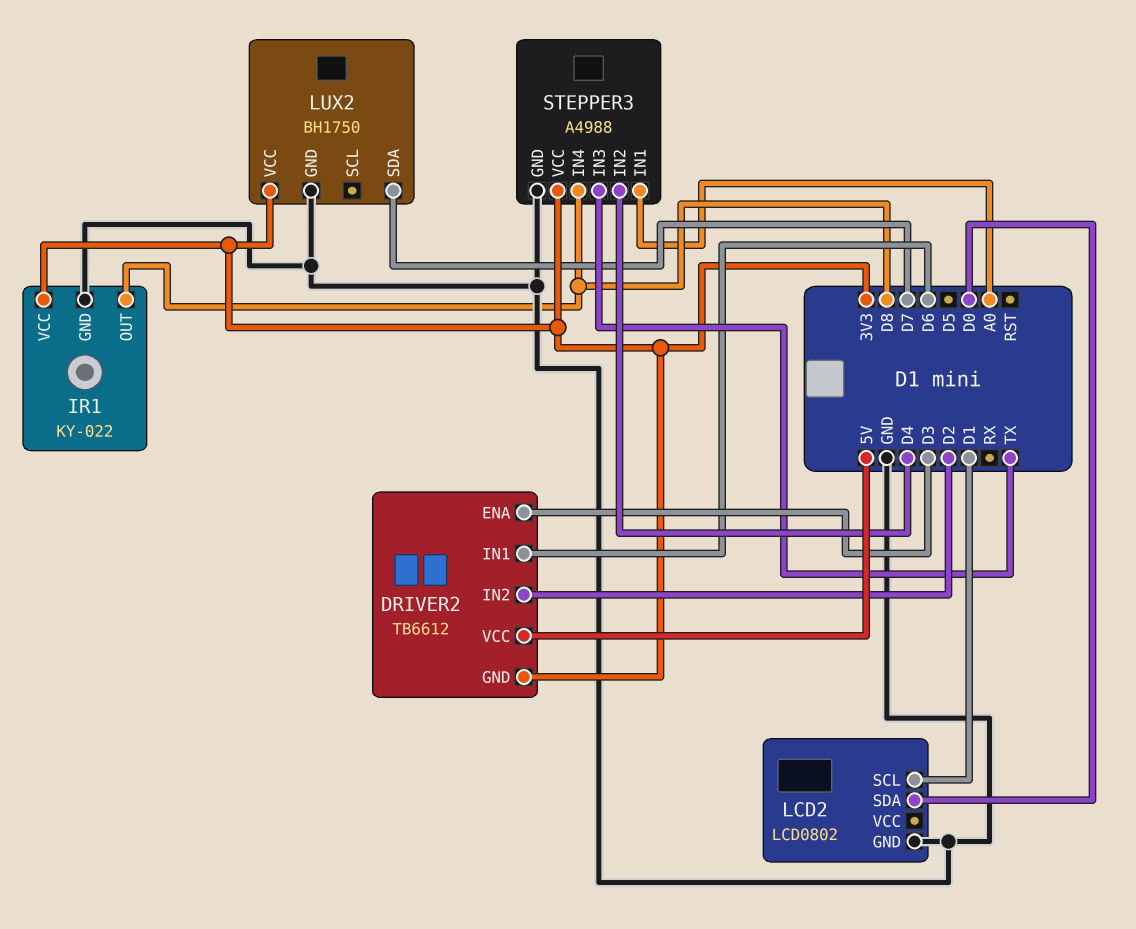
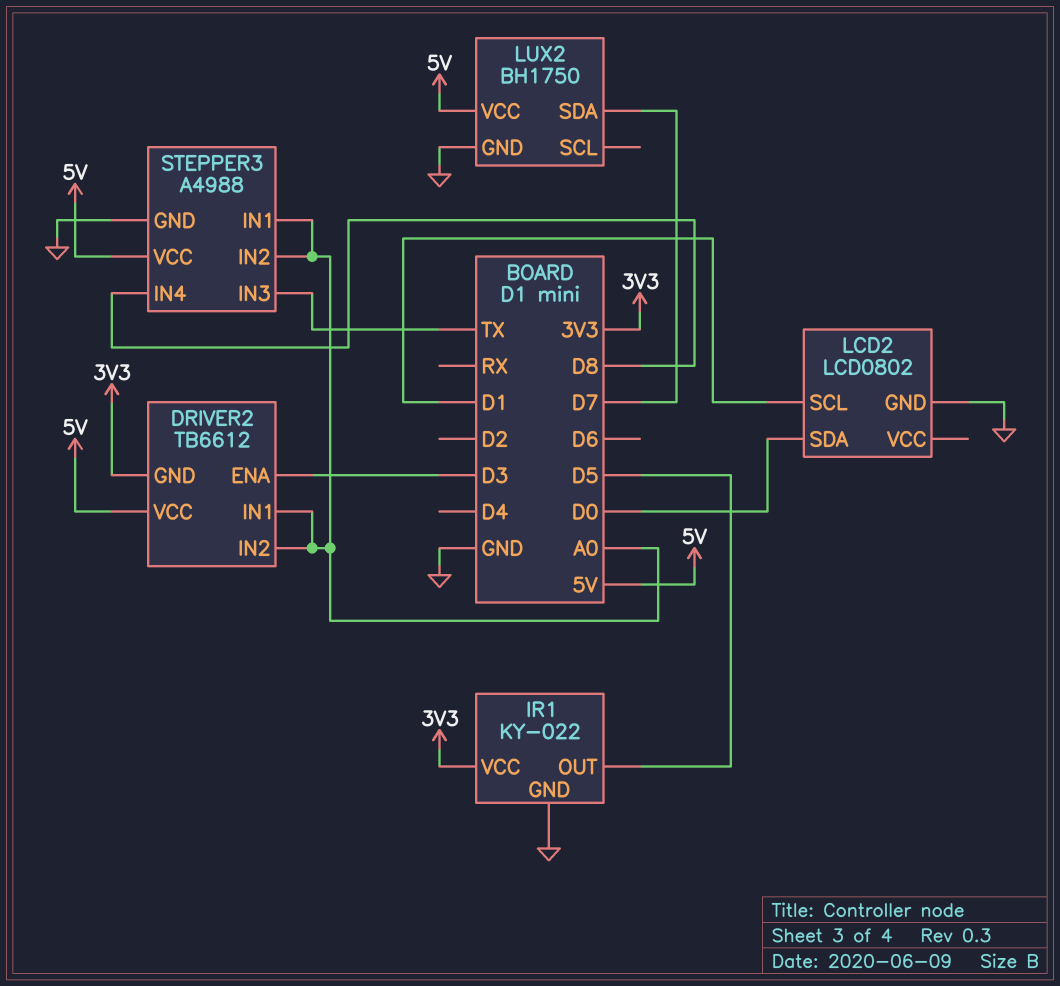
DRIVER2 pin IN1: D6 -> A0
DRIVER2 pin IN2: D2 -> A0
IR1 pin OUT: D8 -> D5
LUX2 pin VCC: 3V3 -> 5V
STEPPER3 pin IN2: D4 -> A0
STEPPER3 pin VCC: 3V3 -> 5V

